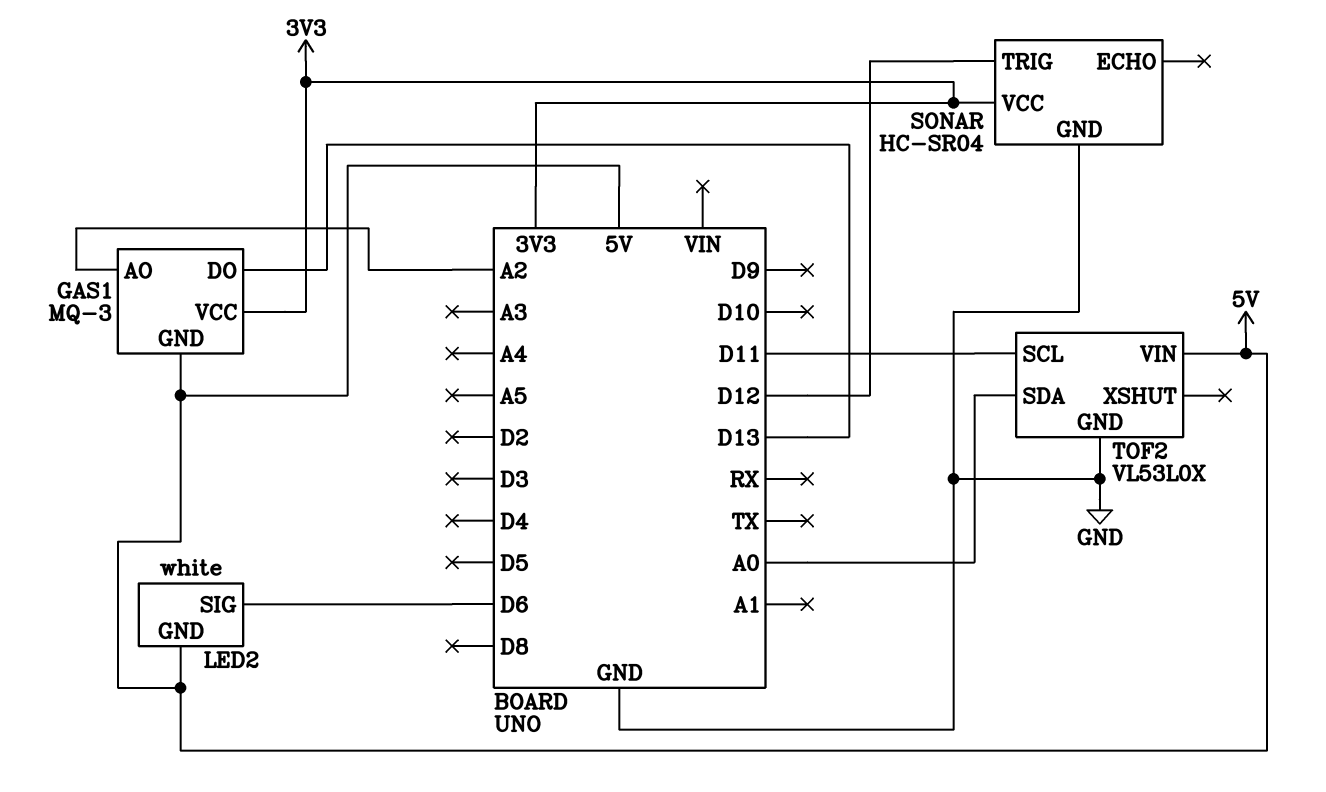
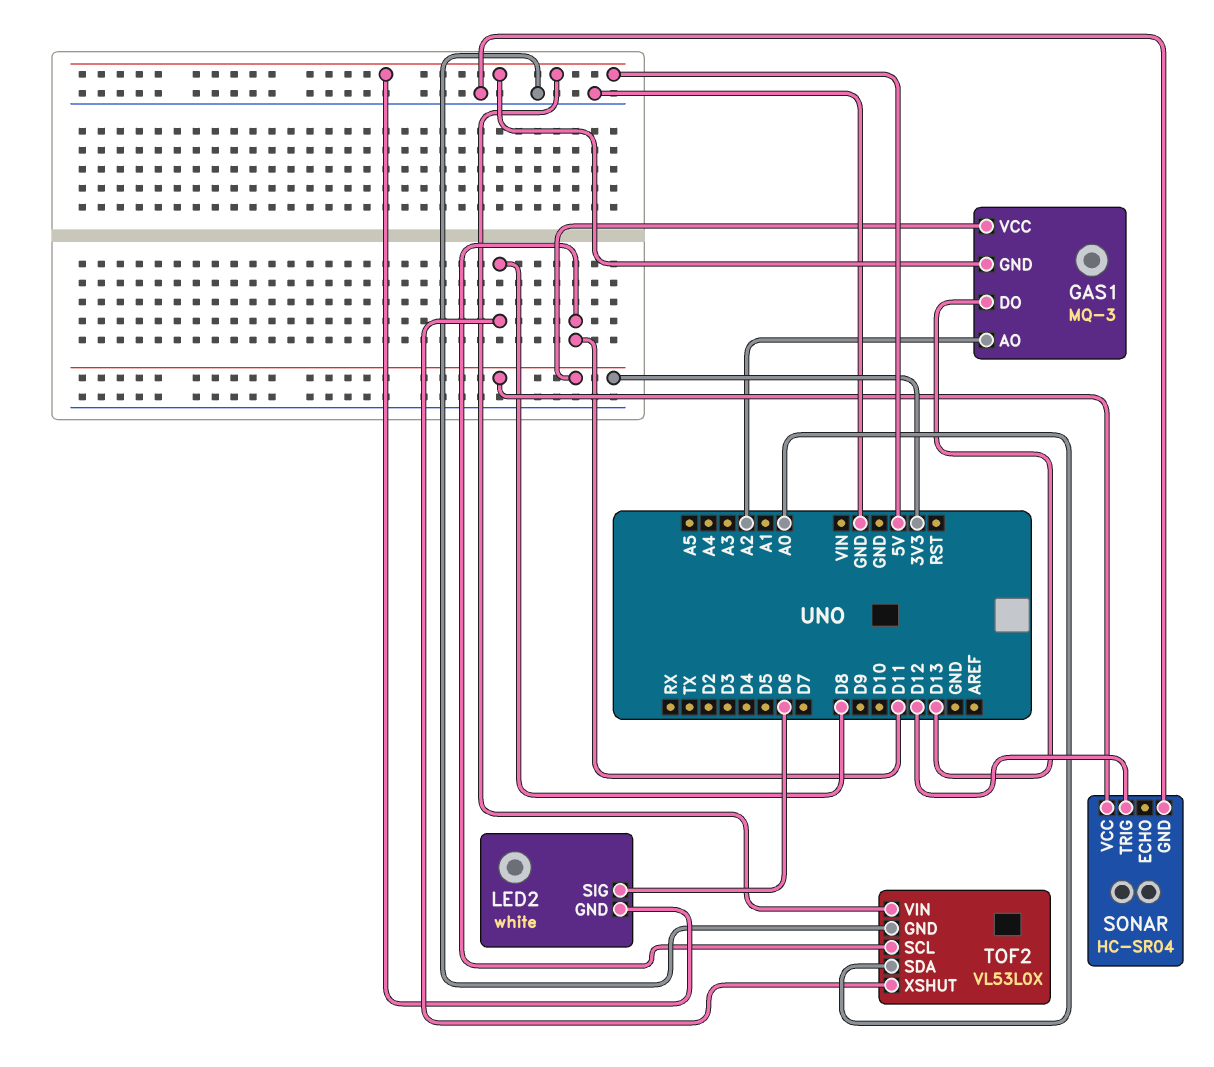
TOF2 pin XSHUT: none -> D8

